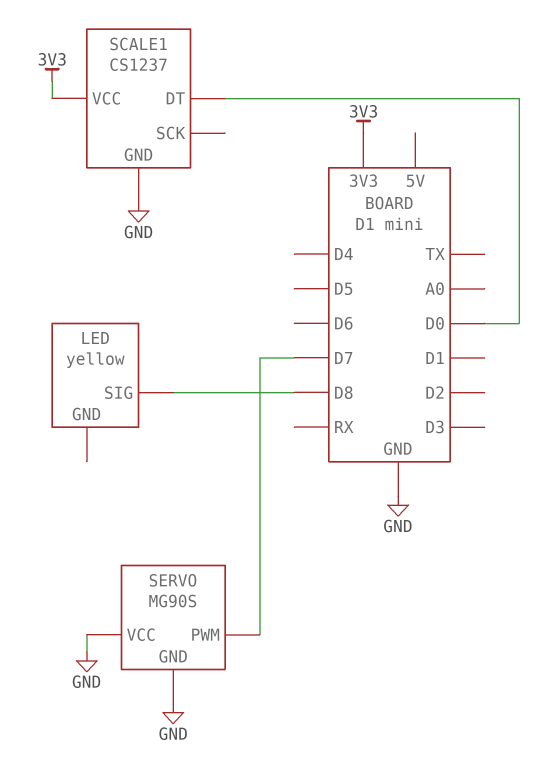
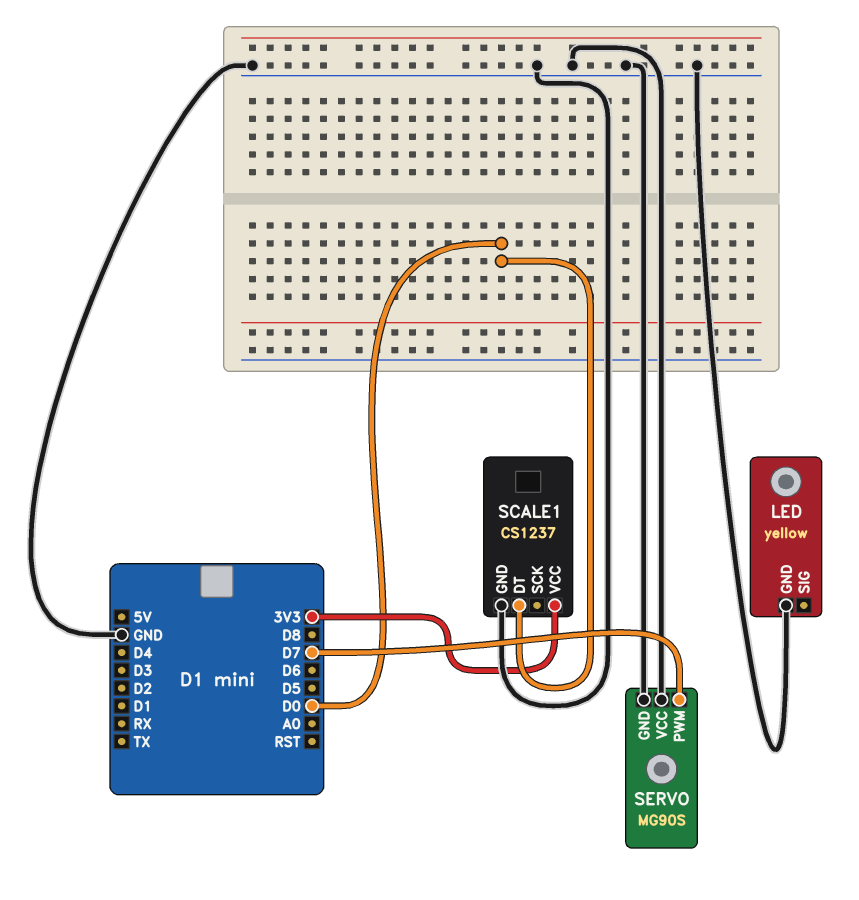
LED pin GND: none -> GND
LED pin SIG: D8 -> none

